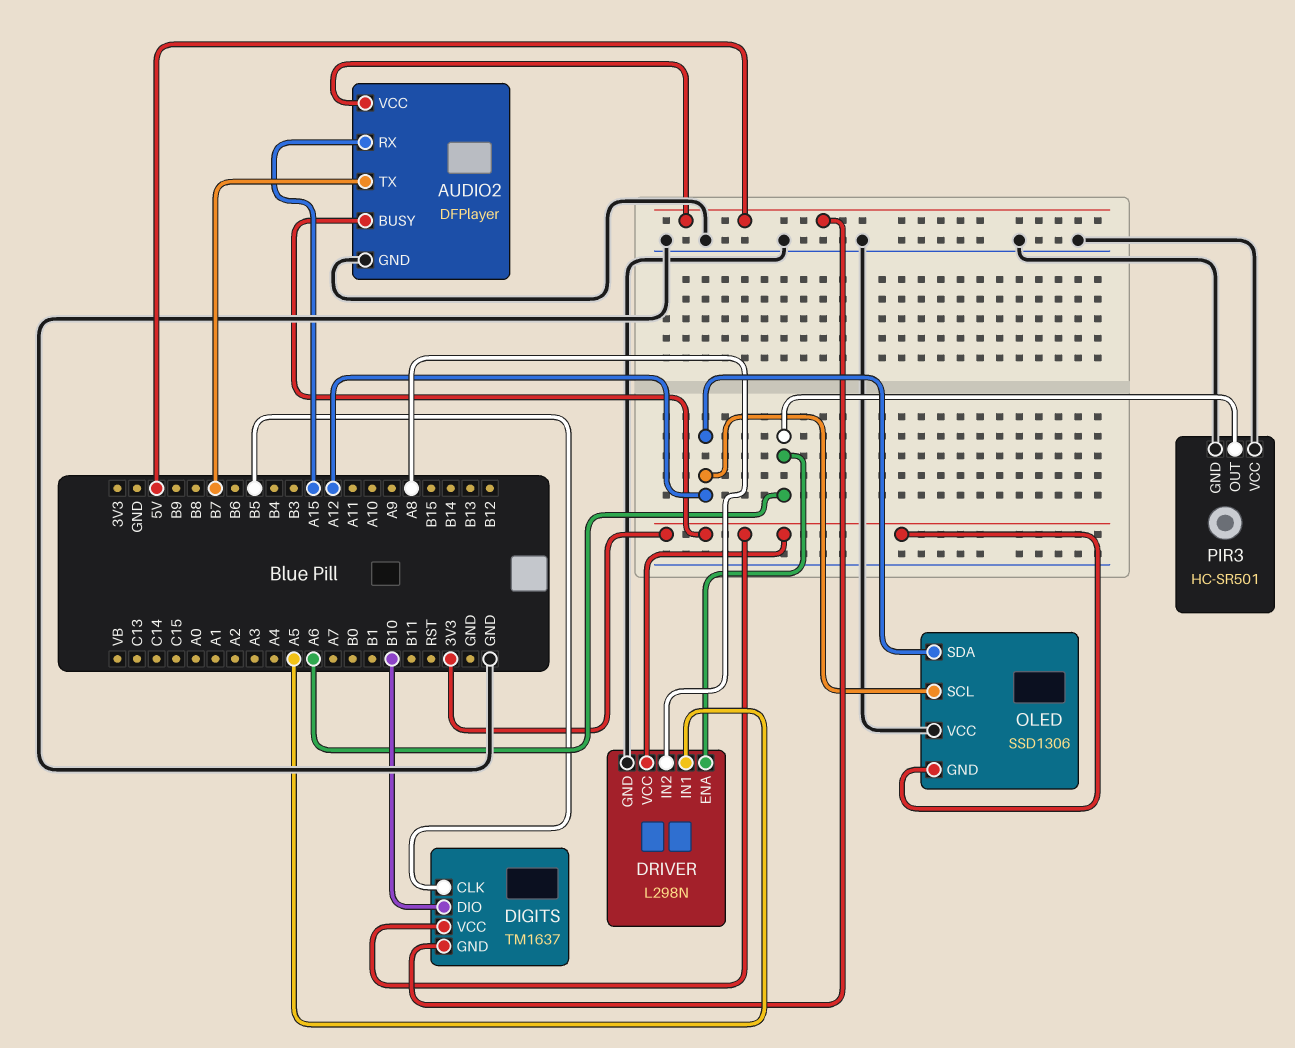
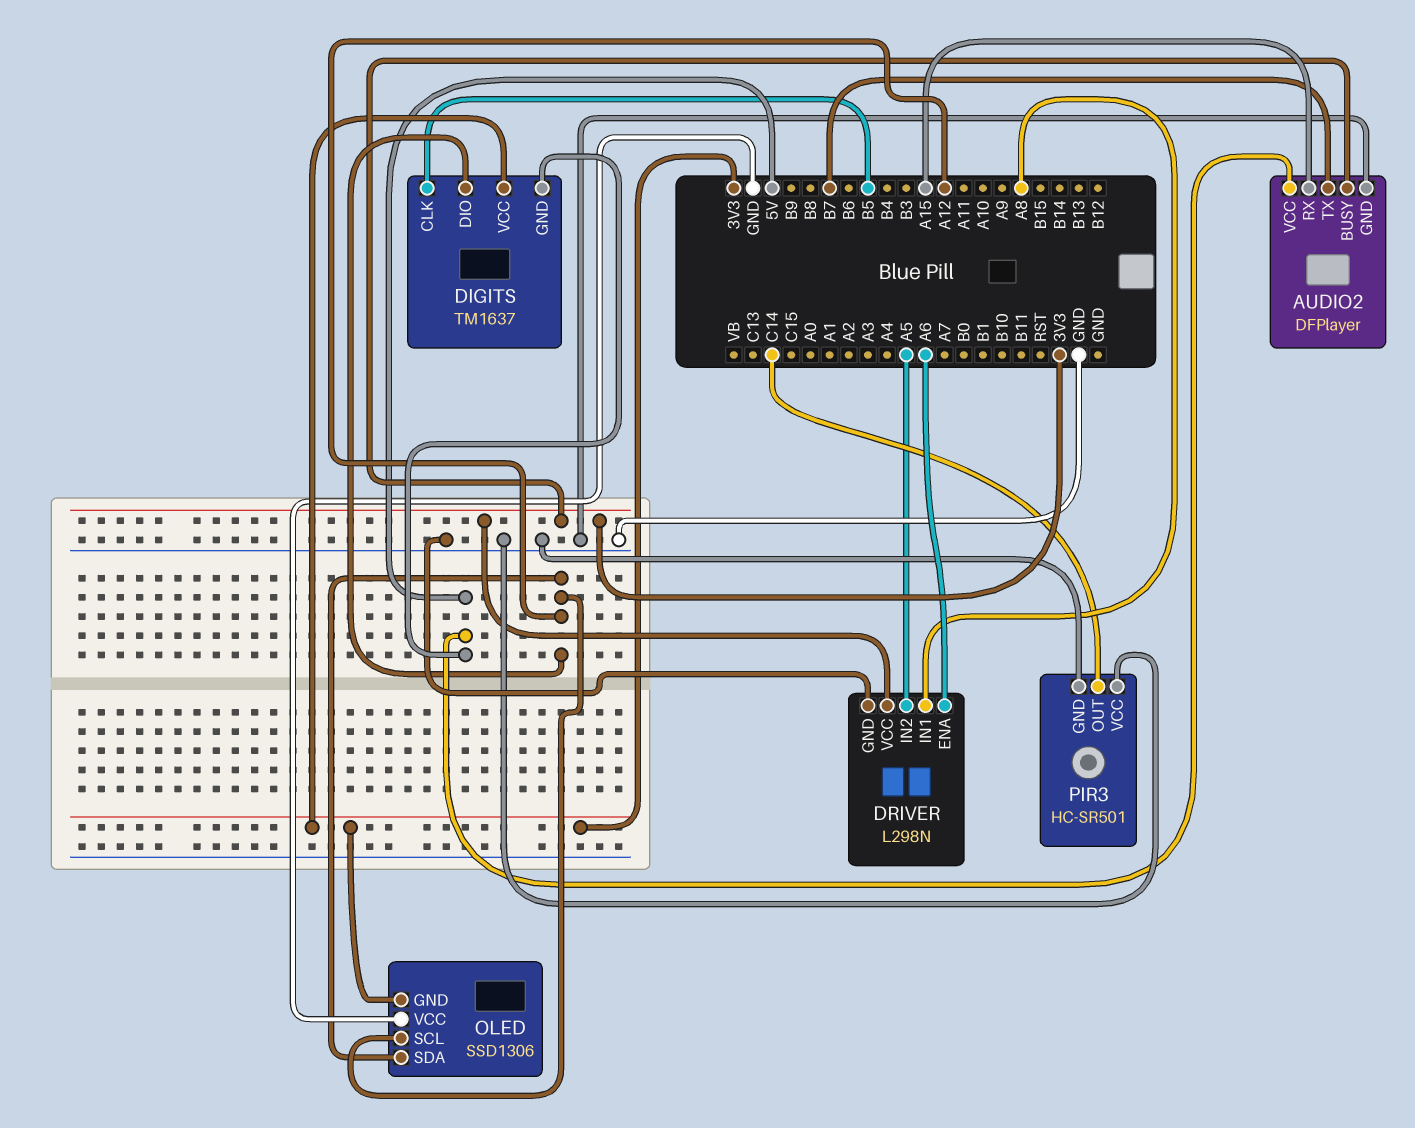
DIGITS pin DIO: B10 -> A12
DRIVER pin IN1: A5 -> A8
DRIVER pin IN2: A8 -> A5
PIR3 pin OUT: A6 -> C14

